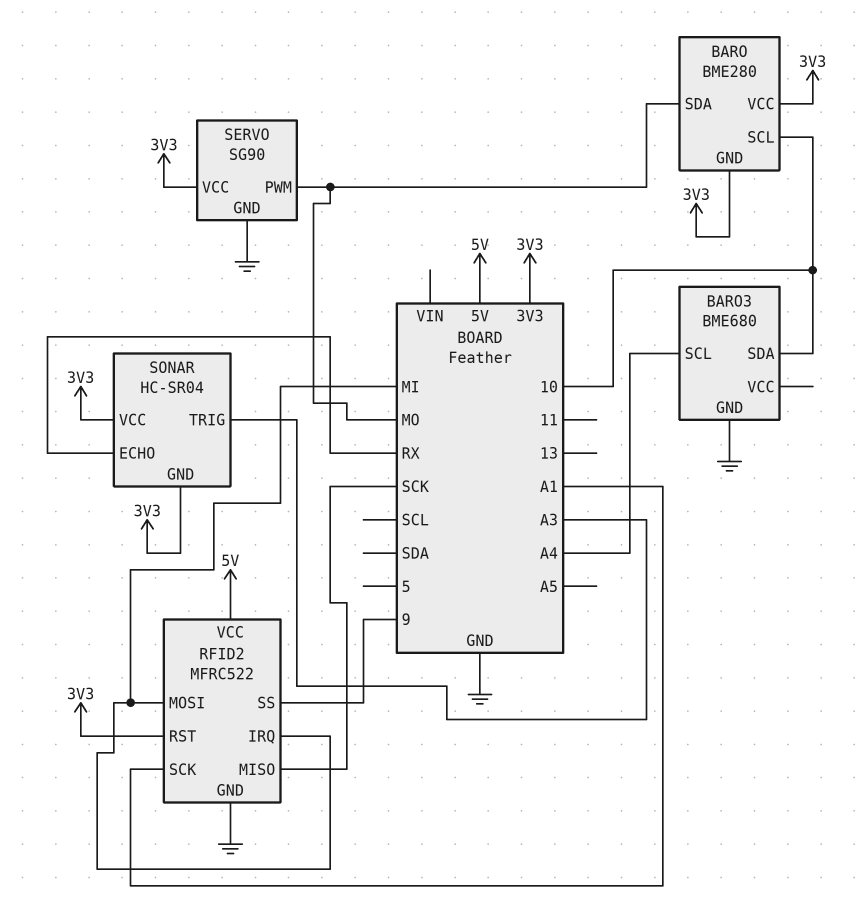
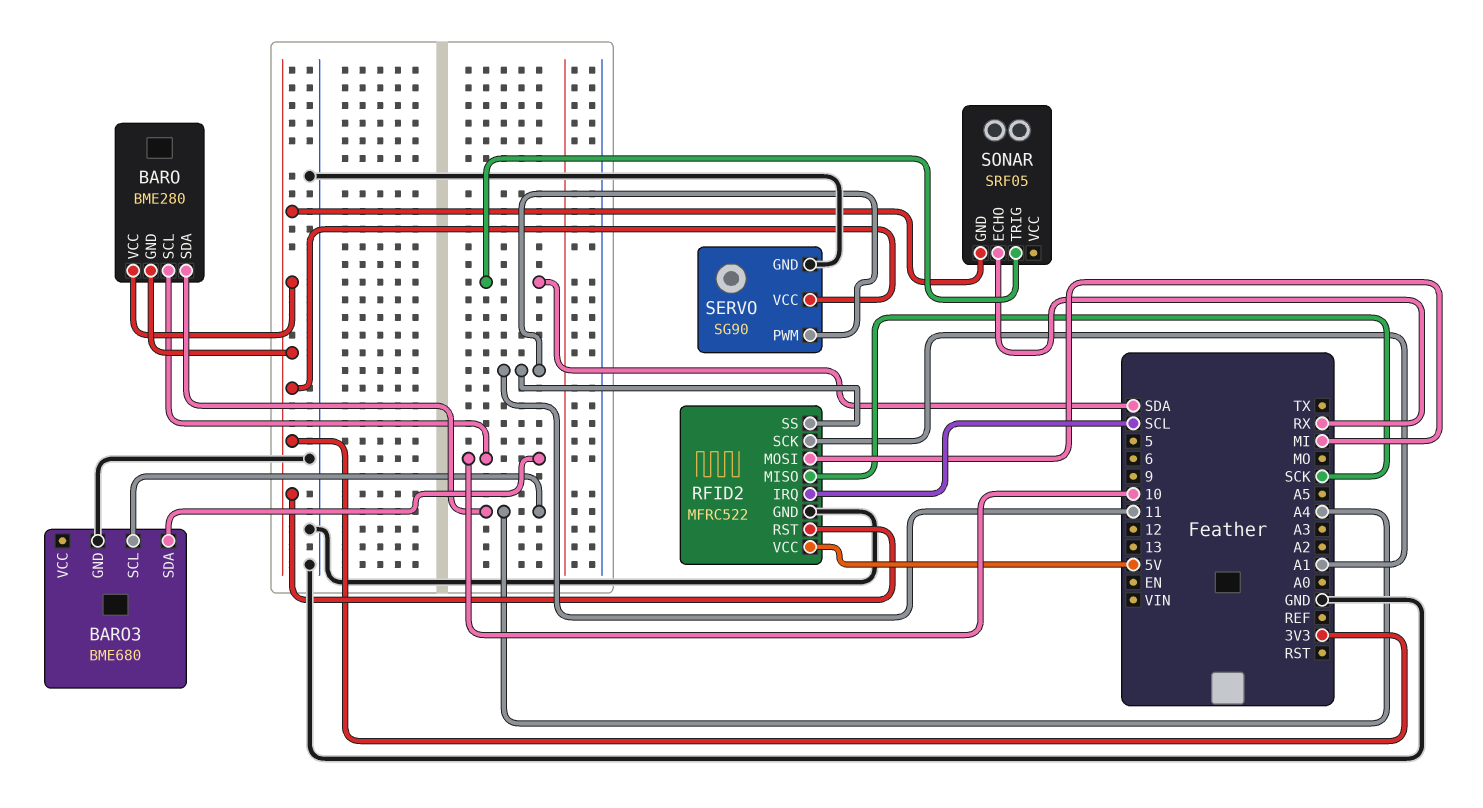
BARO pin SDA: MO -> A4
RFID2 pin IRQ: MI -> SCL
RFID2 pin SS: 9 -> 11
SERVO pin PWM: MO -> 11
SONAR: HC-SR04 -> SRF05
SONAR pin TRIG: A3 -> SDA
SONAR pin VCC: 3V3 -> none

